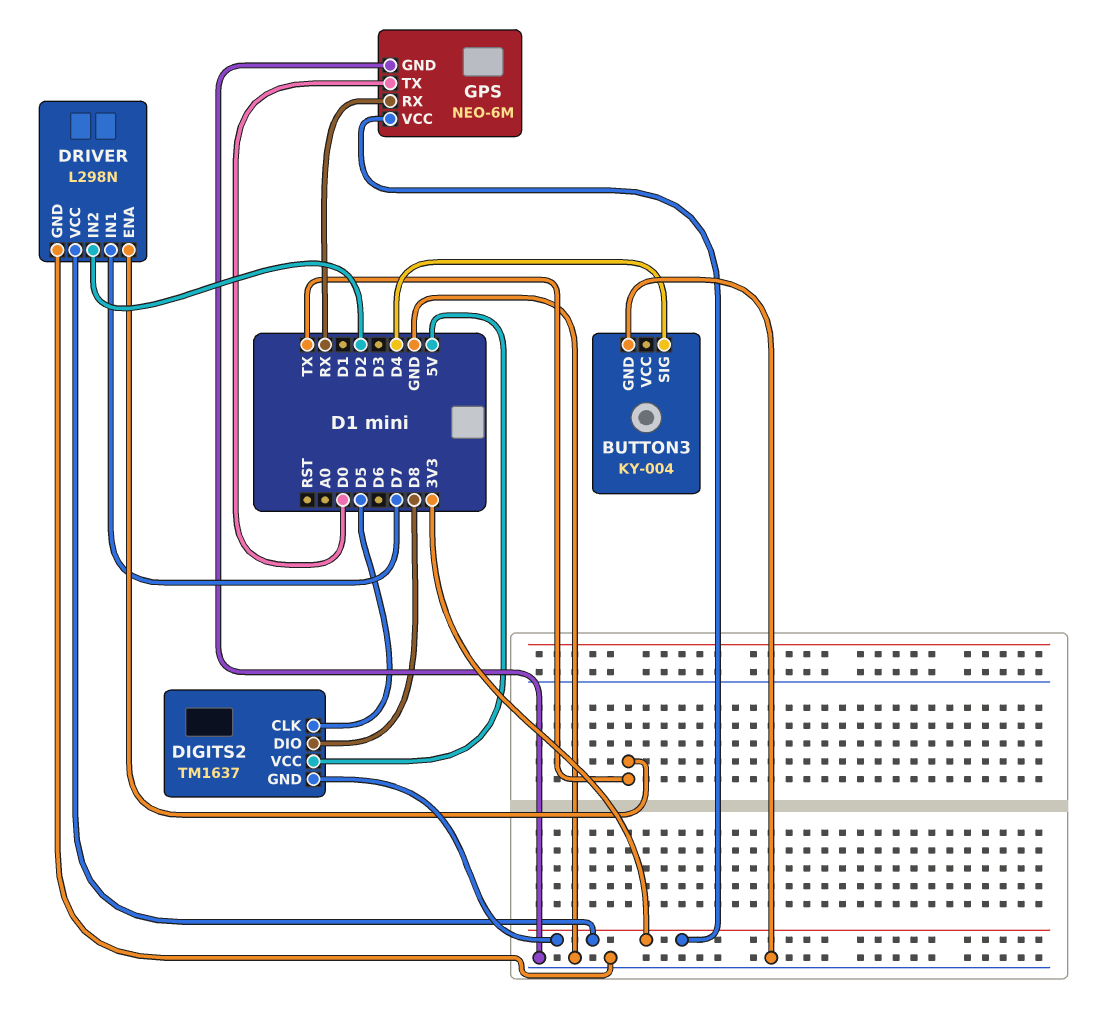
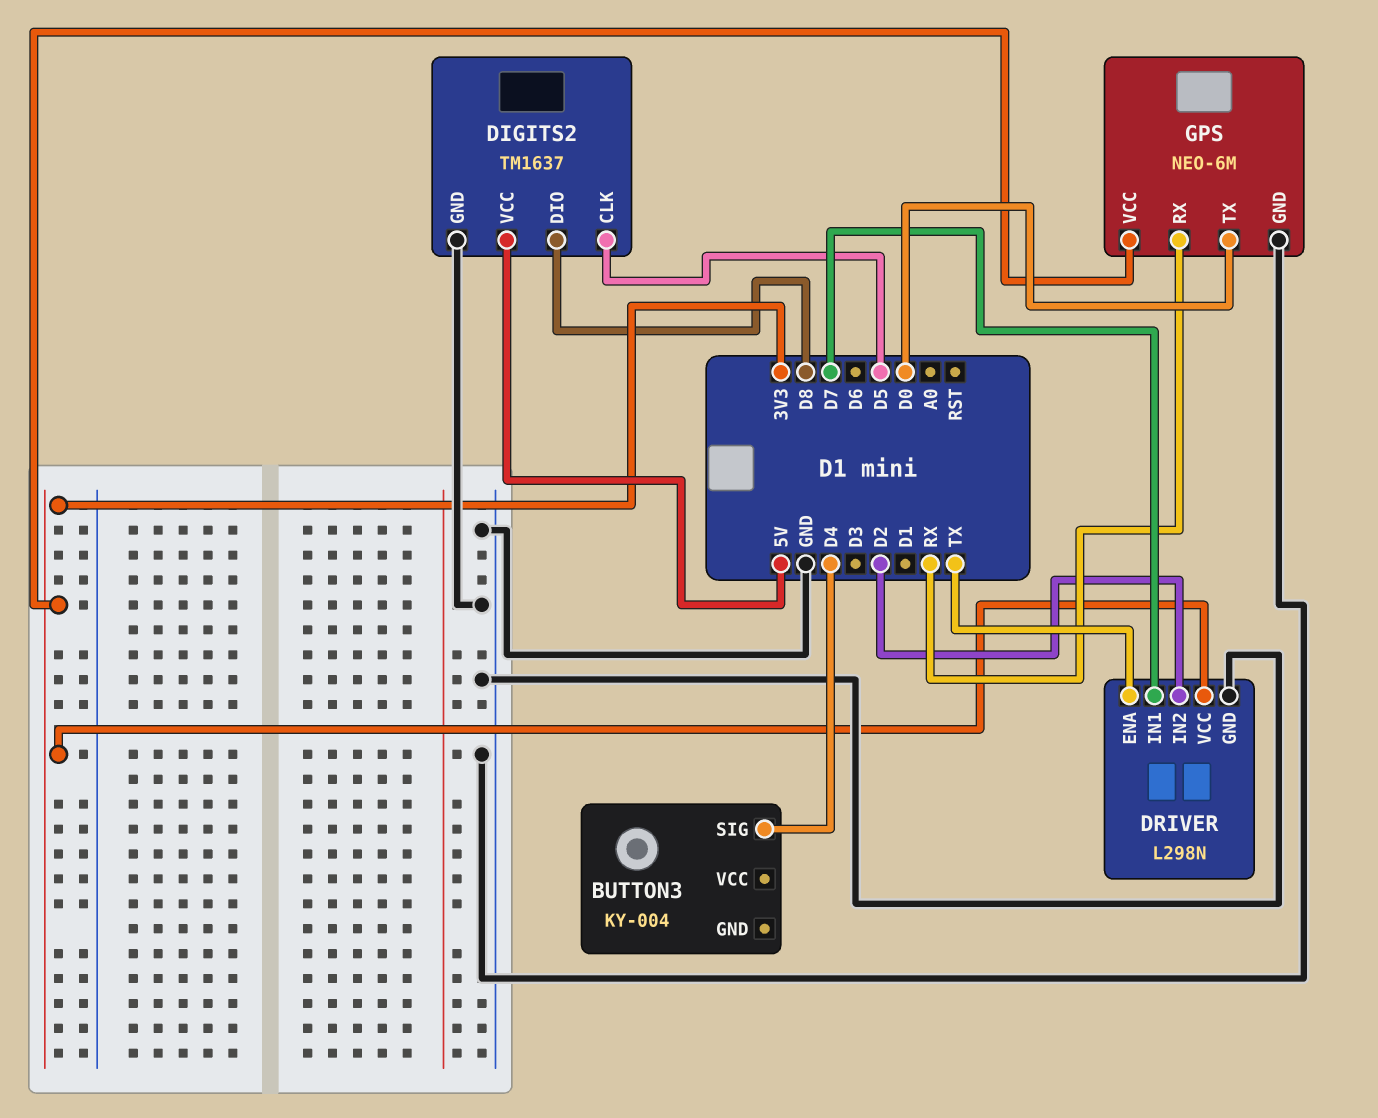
BUTTON3 pin GND: GND -> none
DIGITS2 pin GND: 3V3 -> GND

